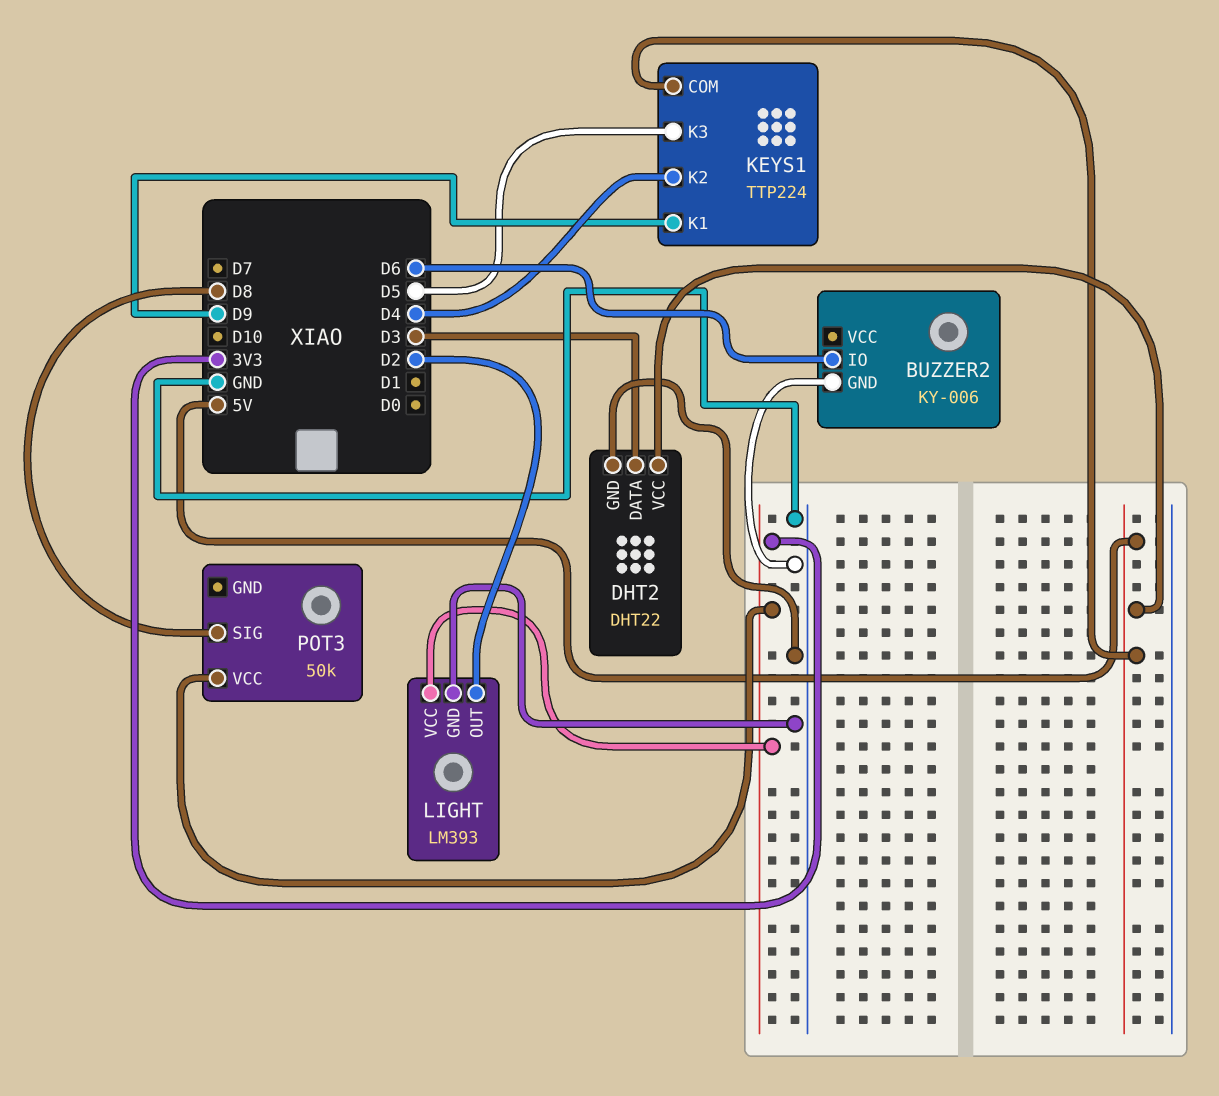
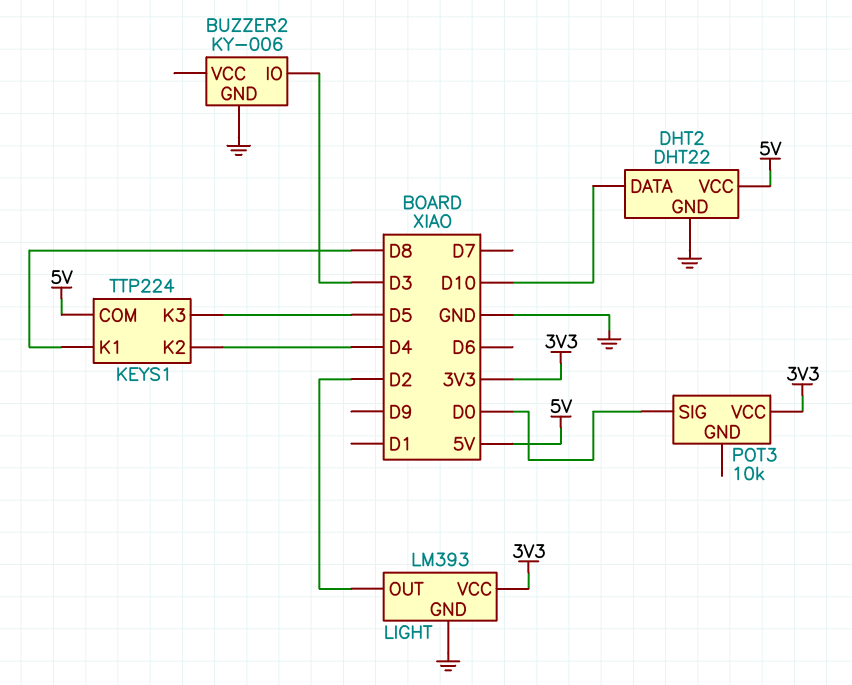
BUZZER2 pin IO: D6 -> D3
DHT2 pin DATA: D3 -> D10
KEYS1 pin K1: D9 -> D8
POT3: 50k -> 10k
POT3 pin SIG: D8 -> D0

